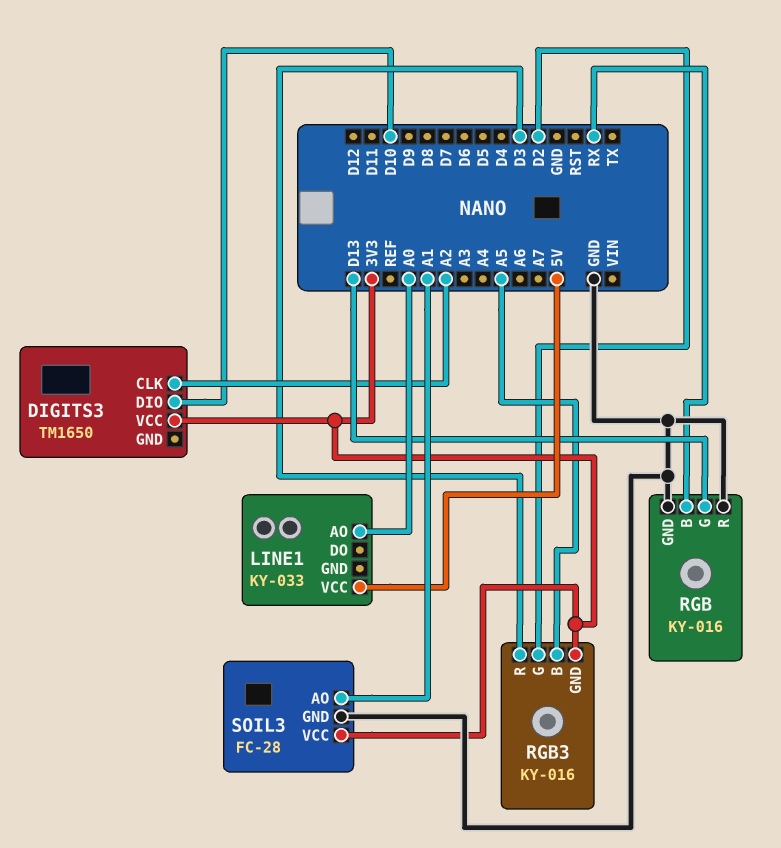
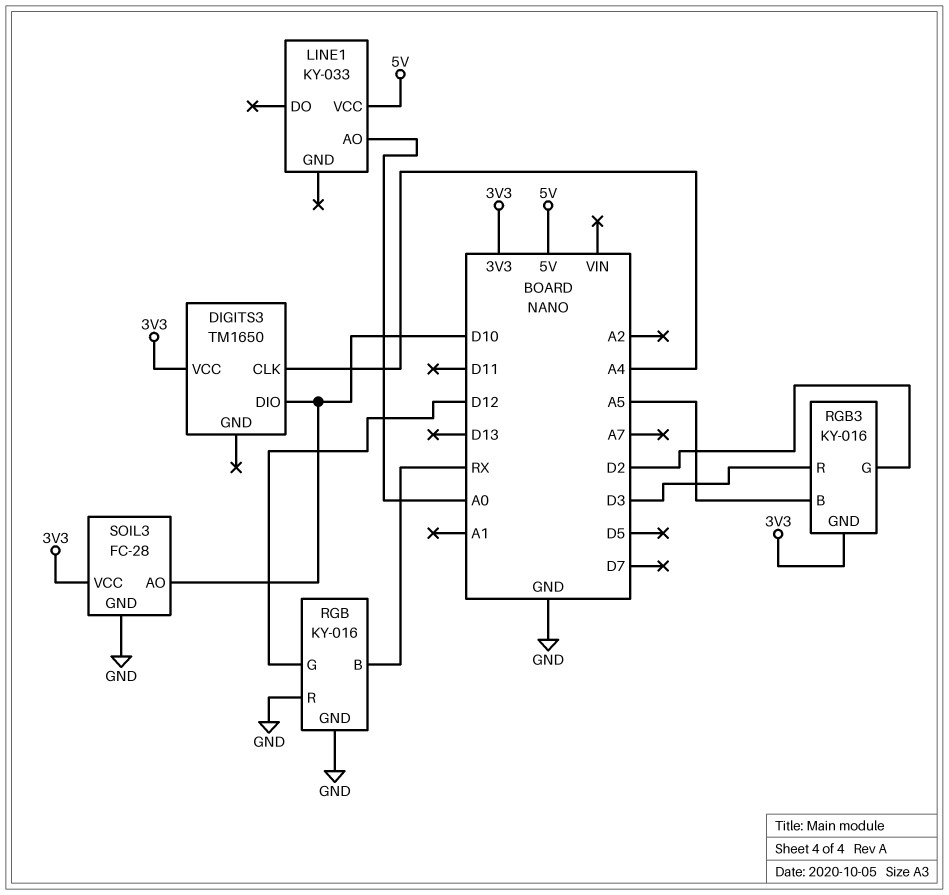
DIGITS3 pin CLK: A2 -> A4
RGB pin G: D13 -> D12
SOIL3 pin AO: A1 -> D10

